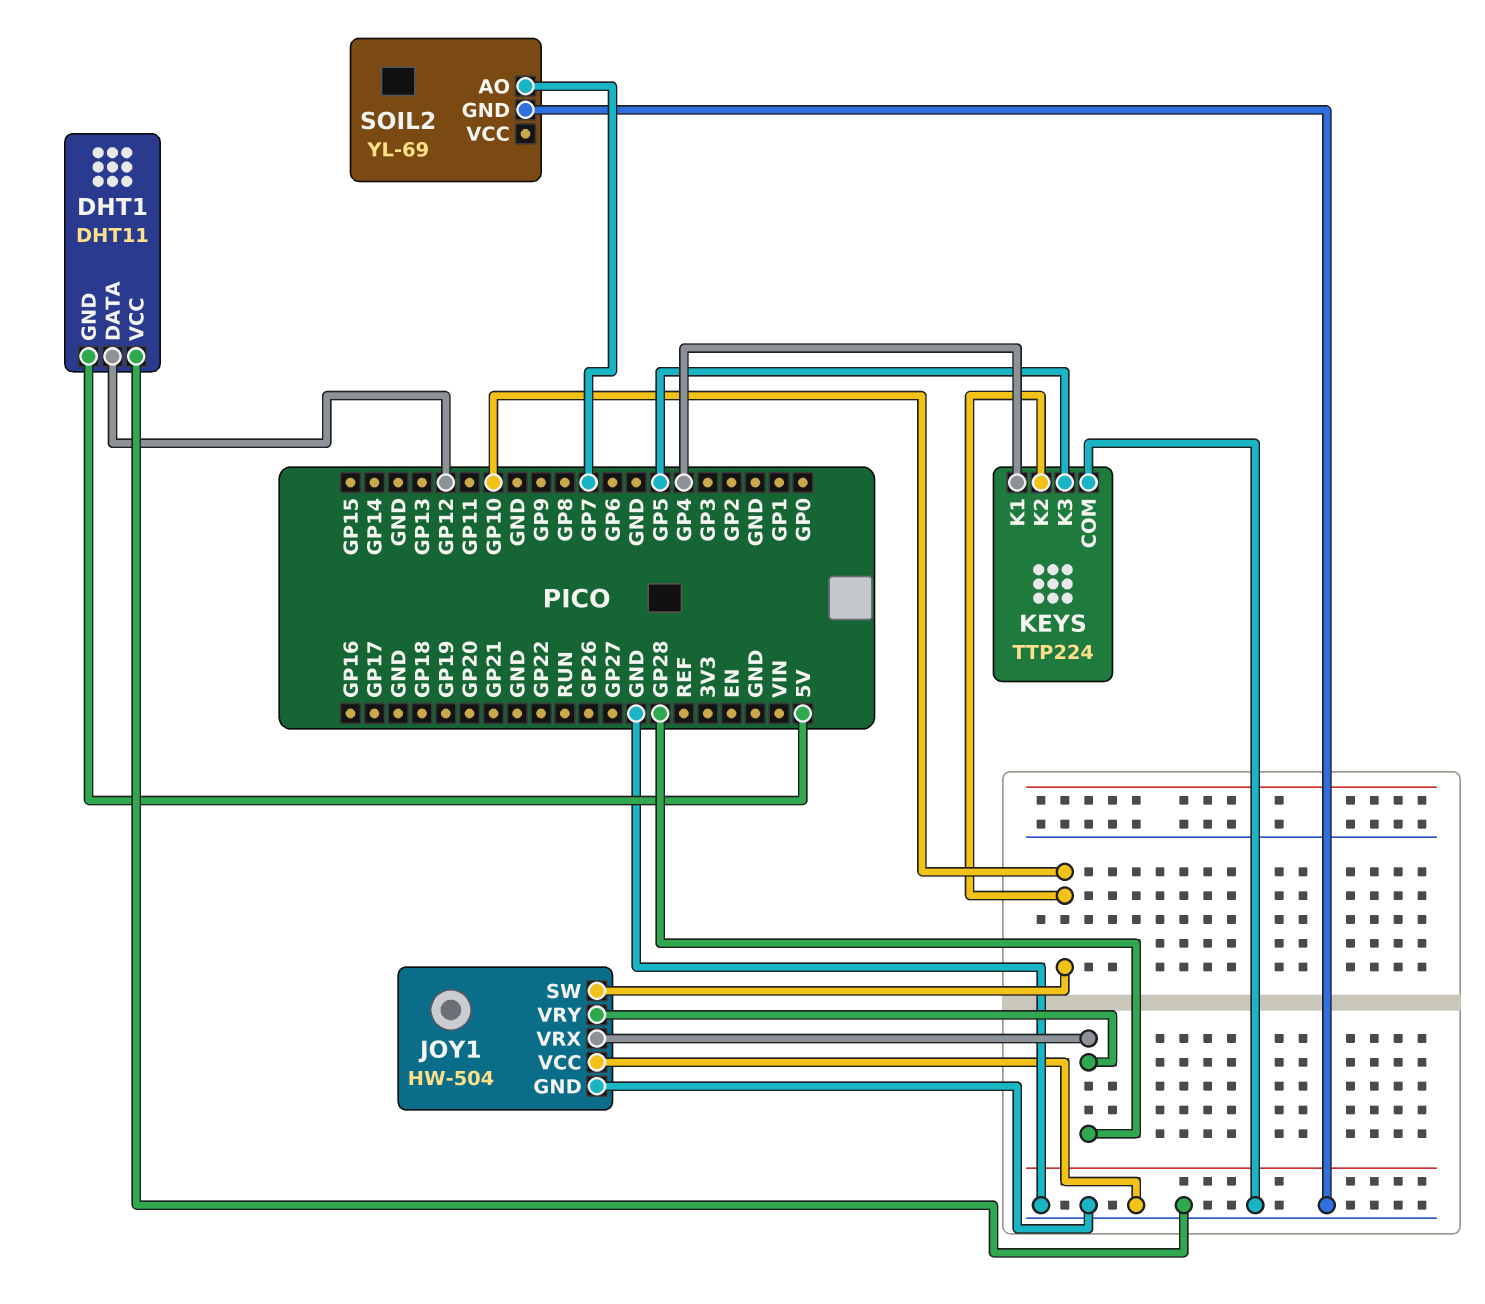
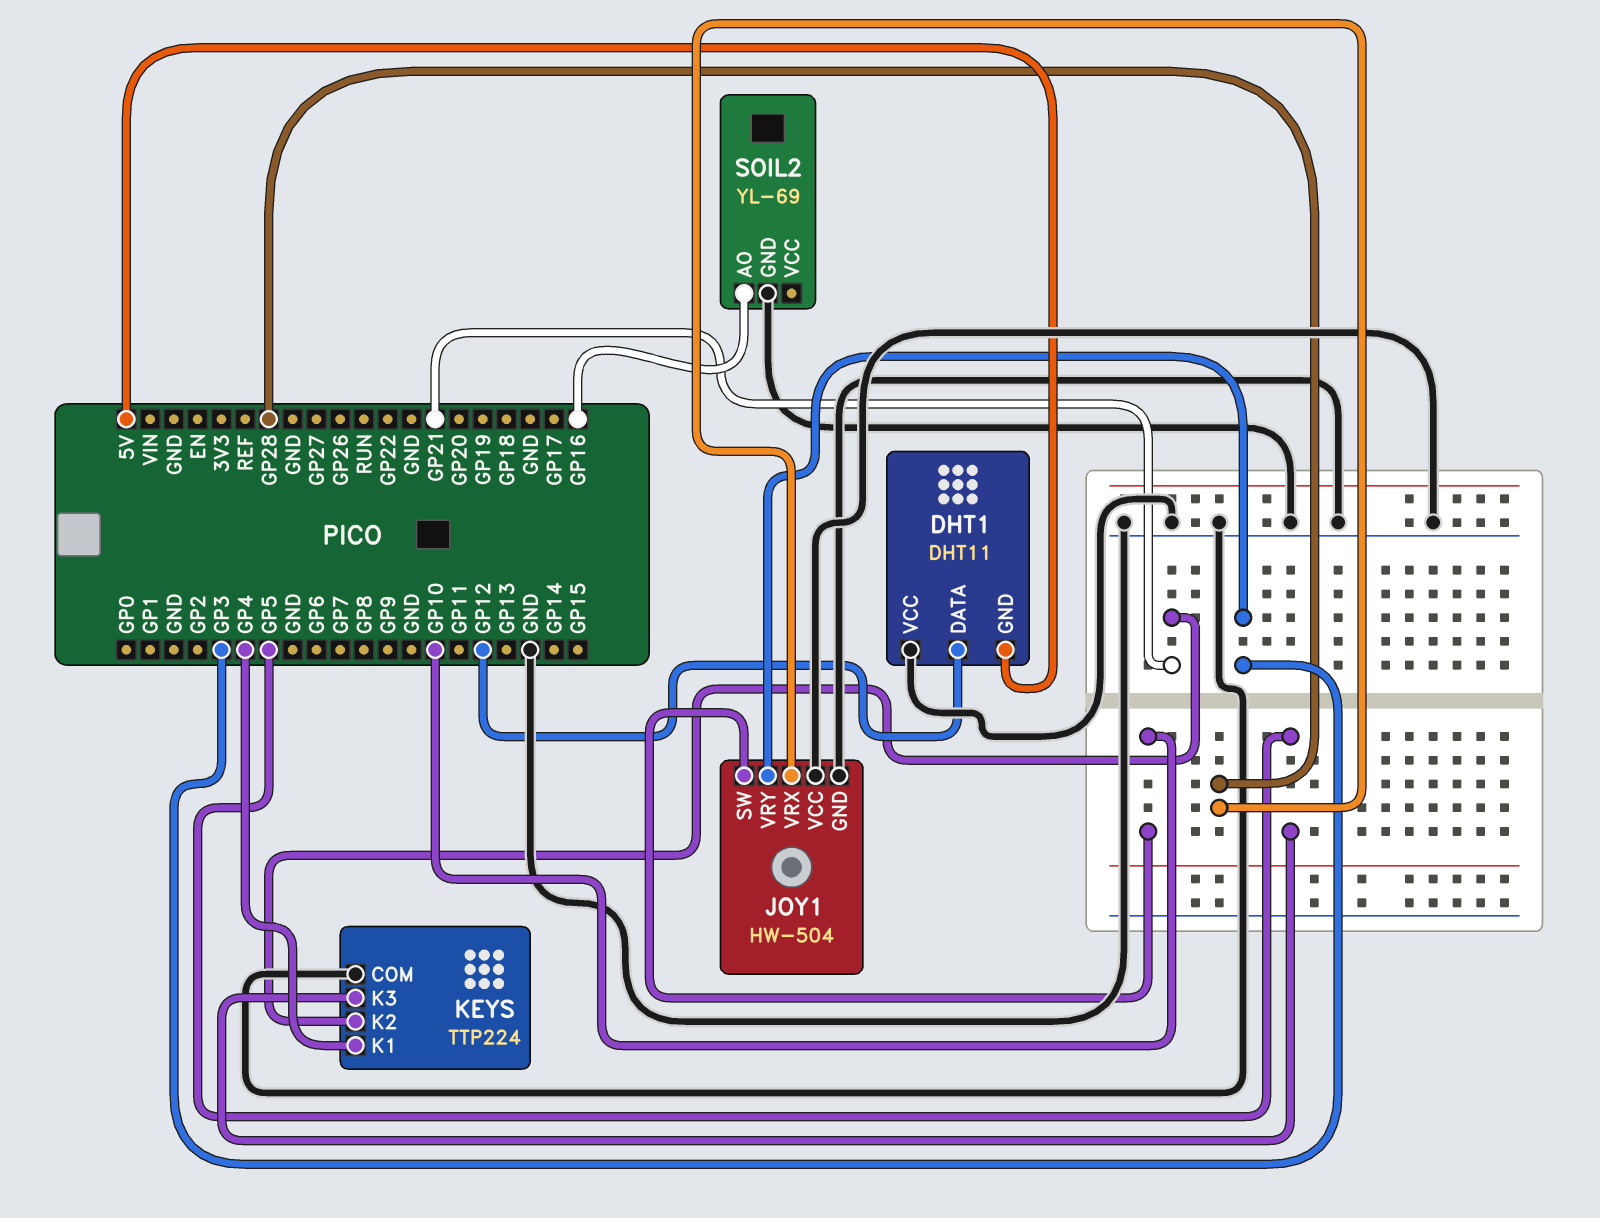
JOY1 pin VRY: GP28 -> GP3
KEYS pin K2: GP10 -> GP21
SOIL2 pin AO: GP7 -> GP16

